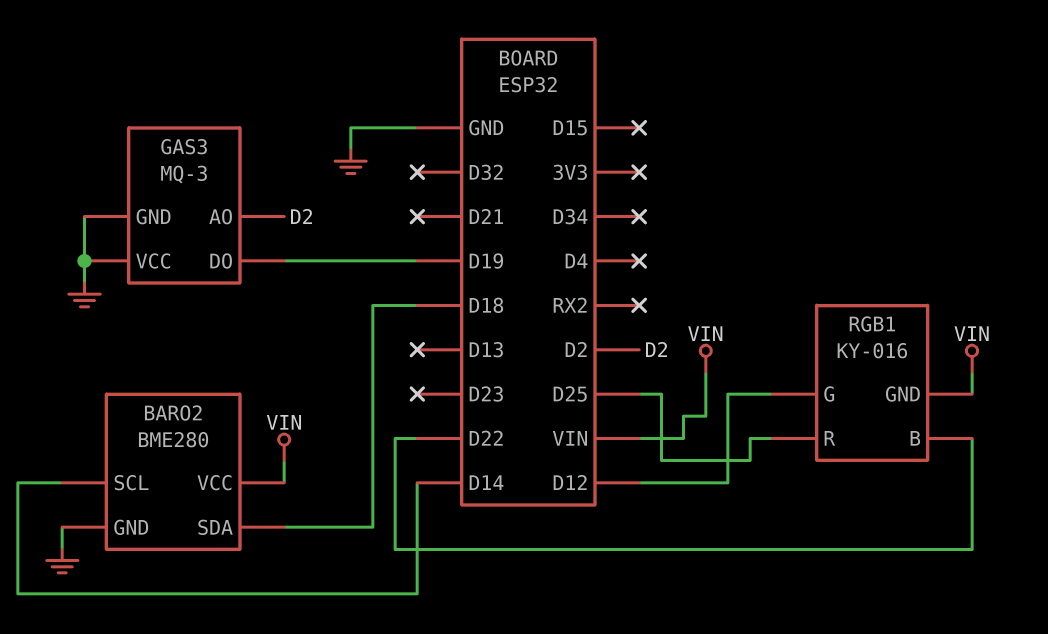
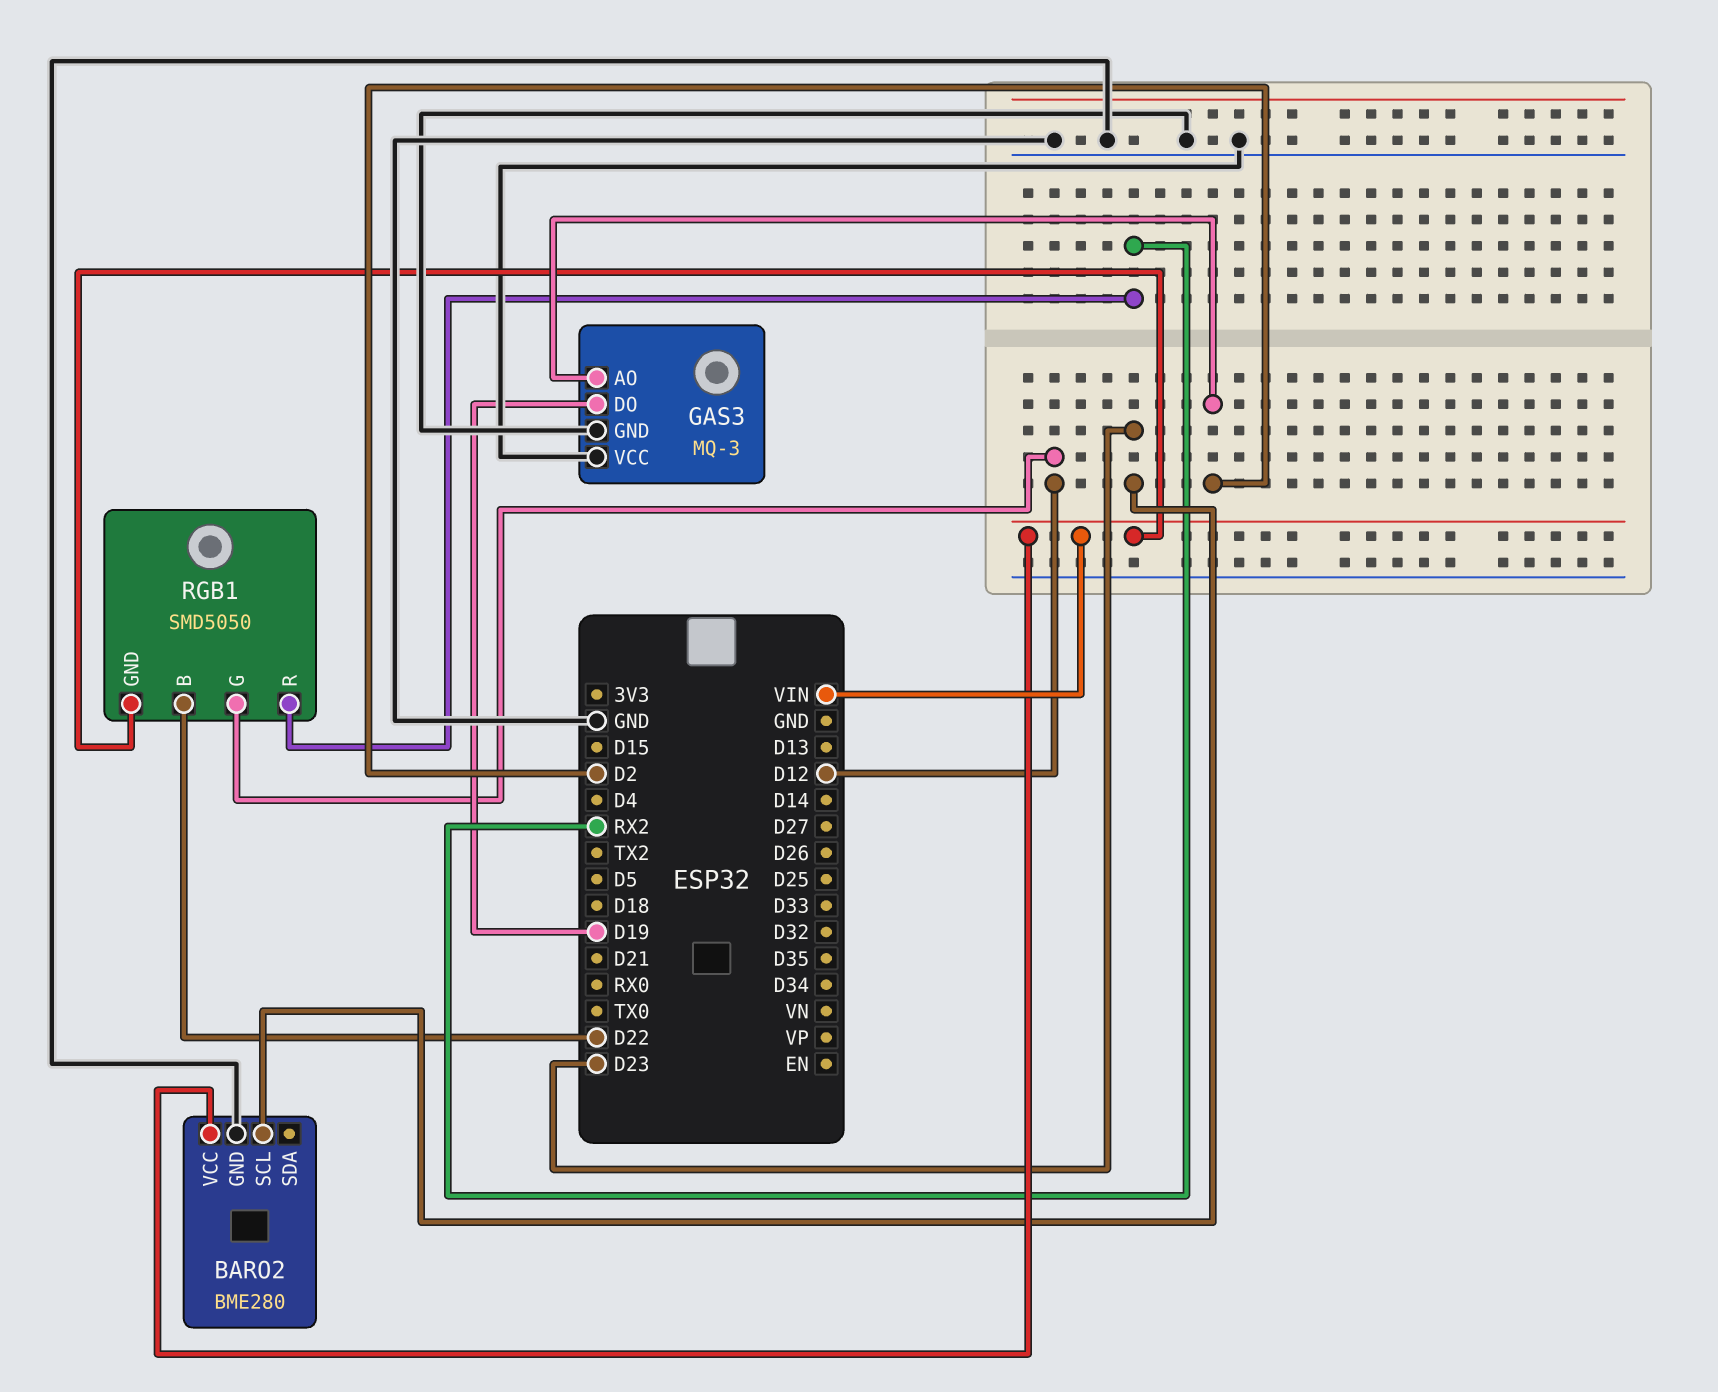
BARO2 pin SCL: D14 -> D23
BARO2 pin SDA: D18 -> none
RGB1: KY-016 -> SMD5050
RGB1 pin R: D25 -> RX2

